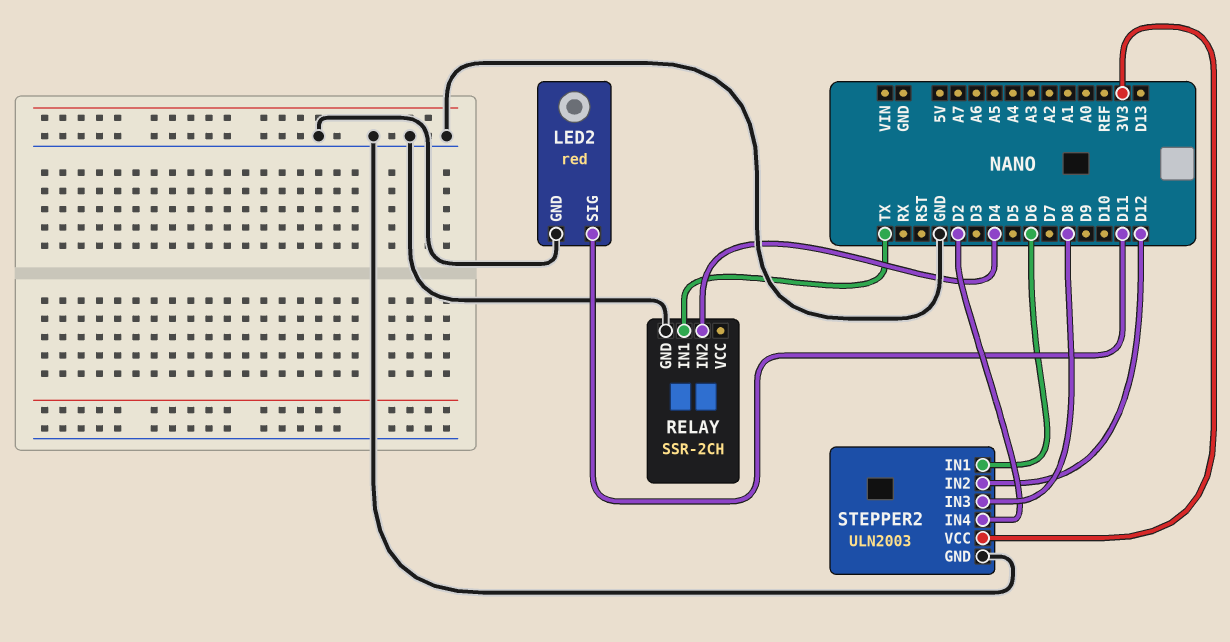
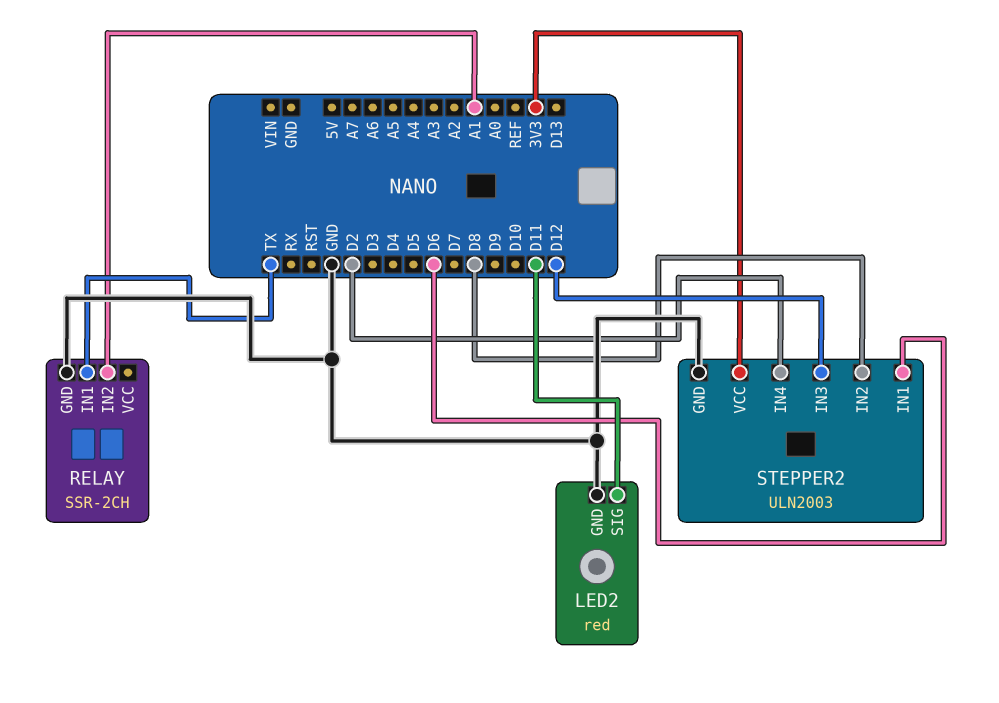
RELAY pin IN2: D4 -> A1
STEPPER2 pin IN2: D12 -> D8
STEPPER2 pin IN3: D8 -> D12

